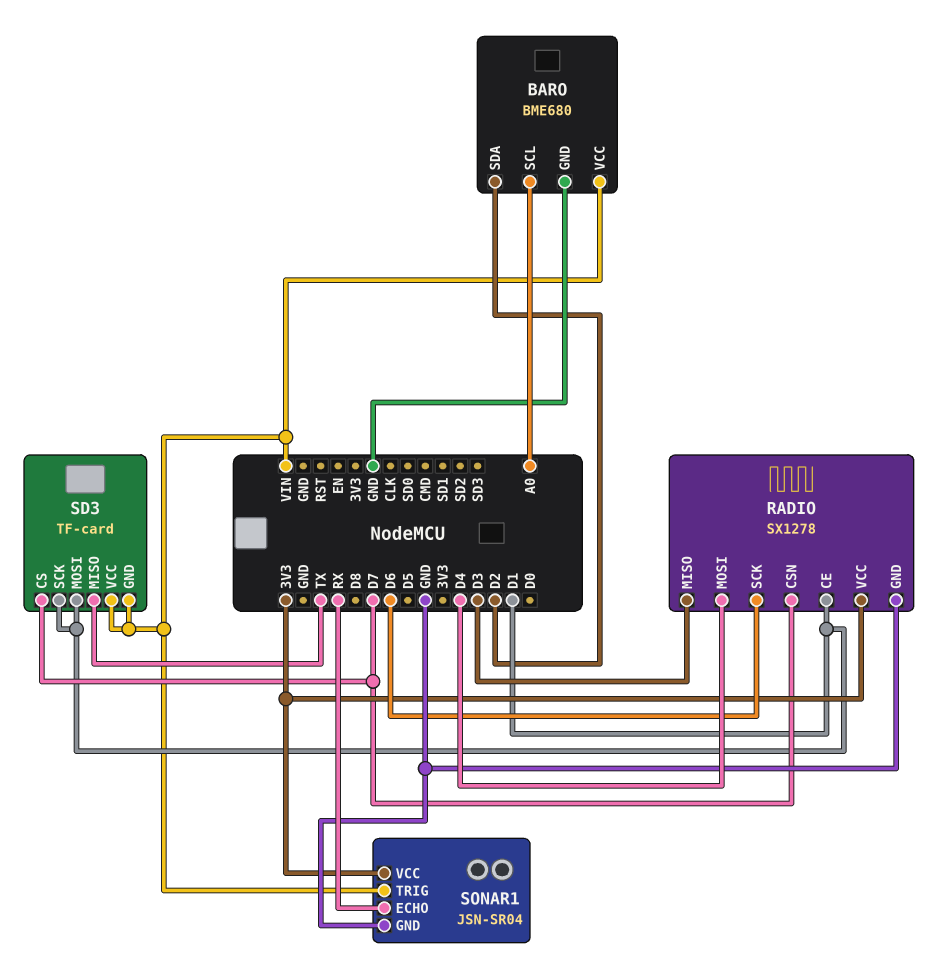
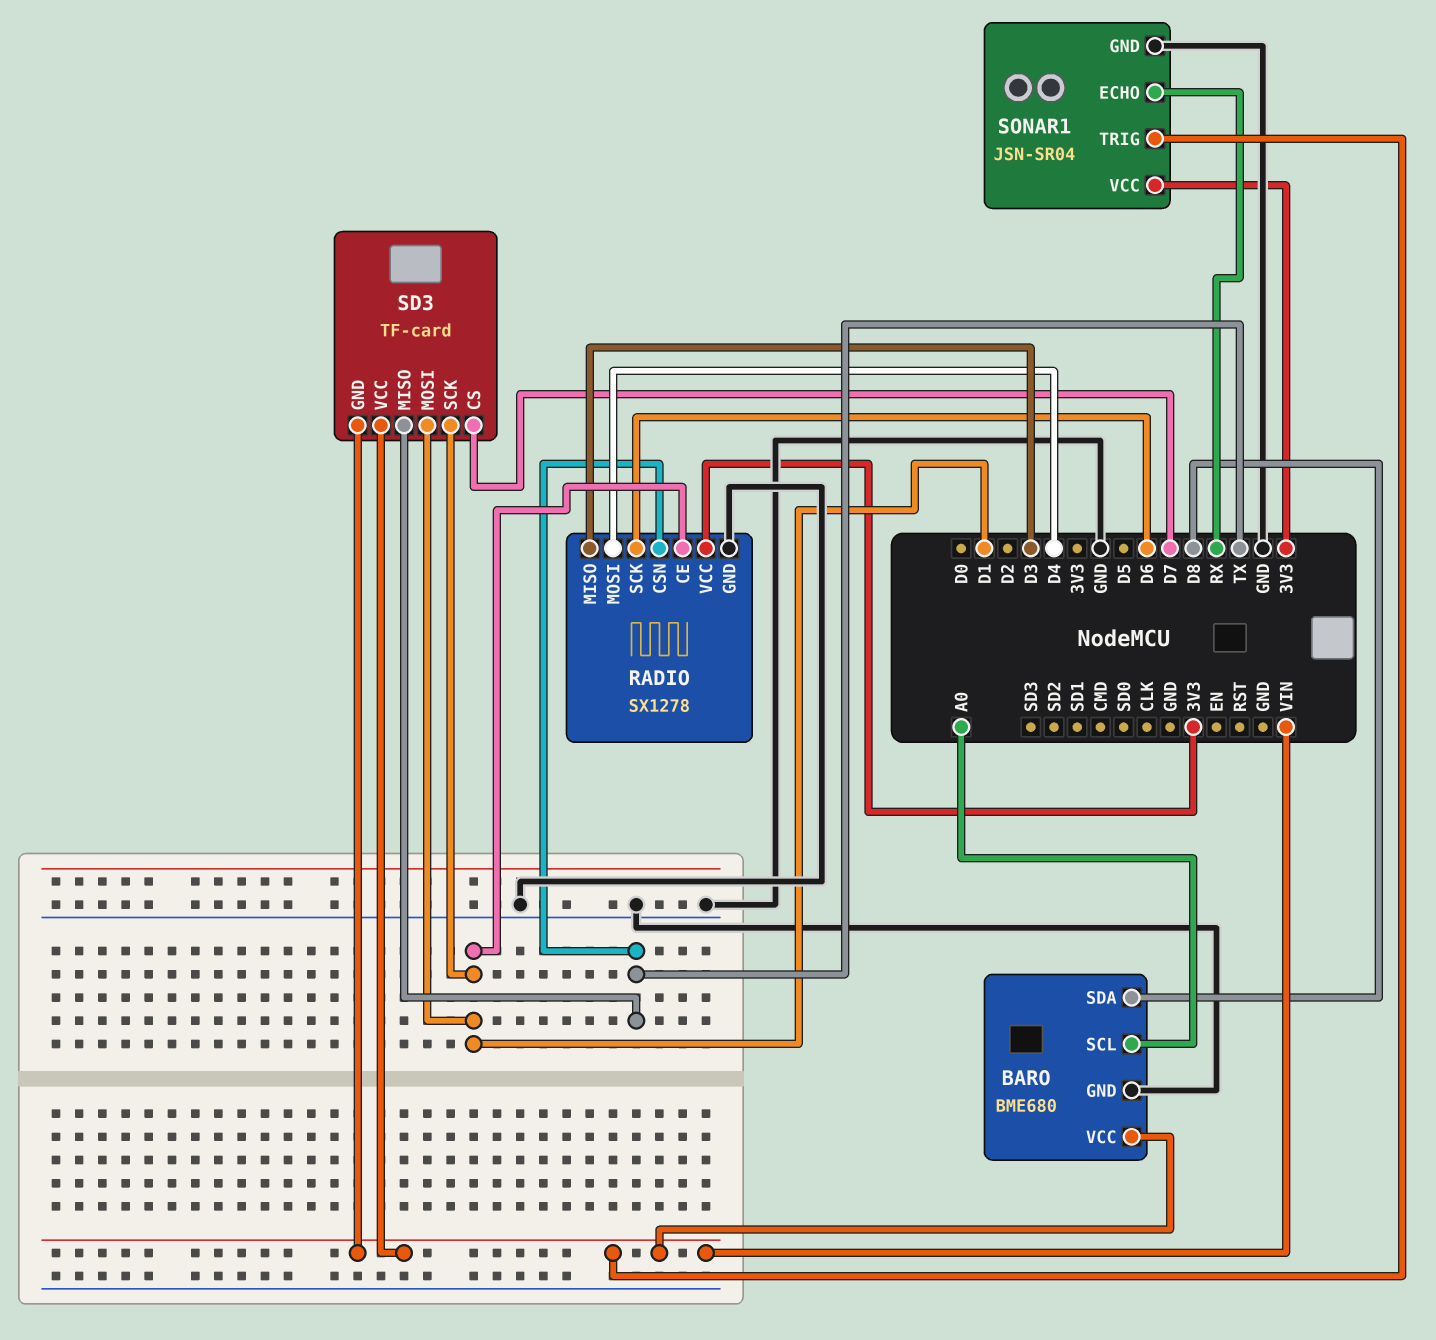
BARO pin SDA: D2 -> D8
RADIO pin CSN: D7 -> TX

